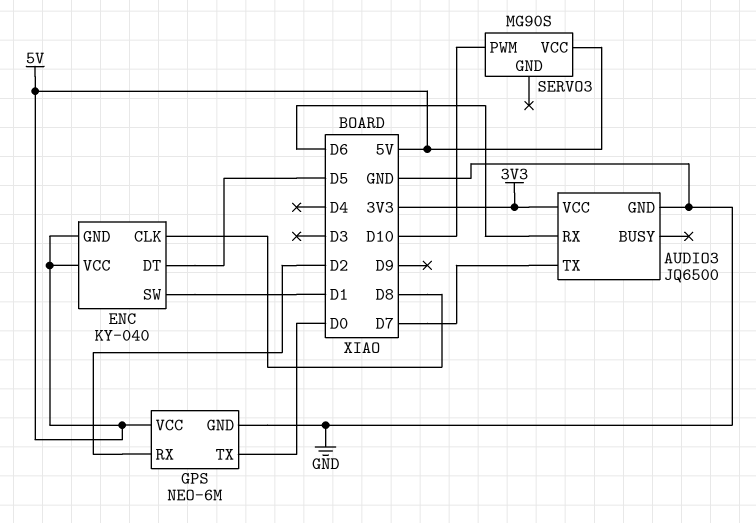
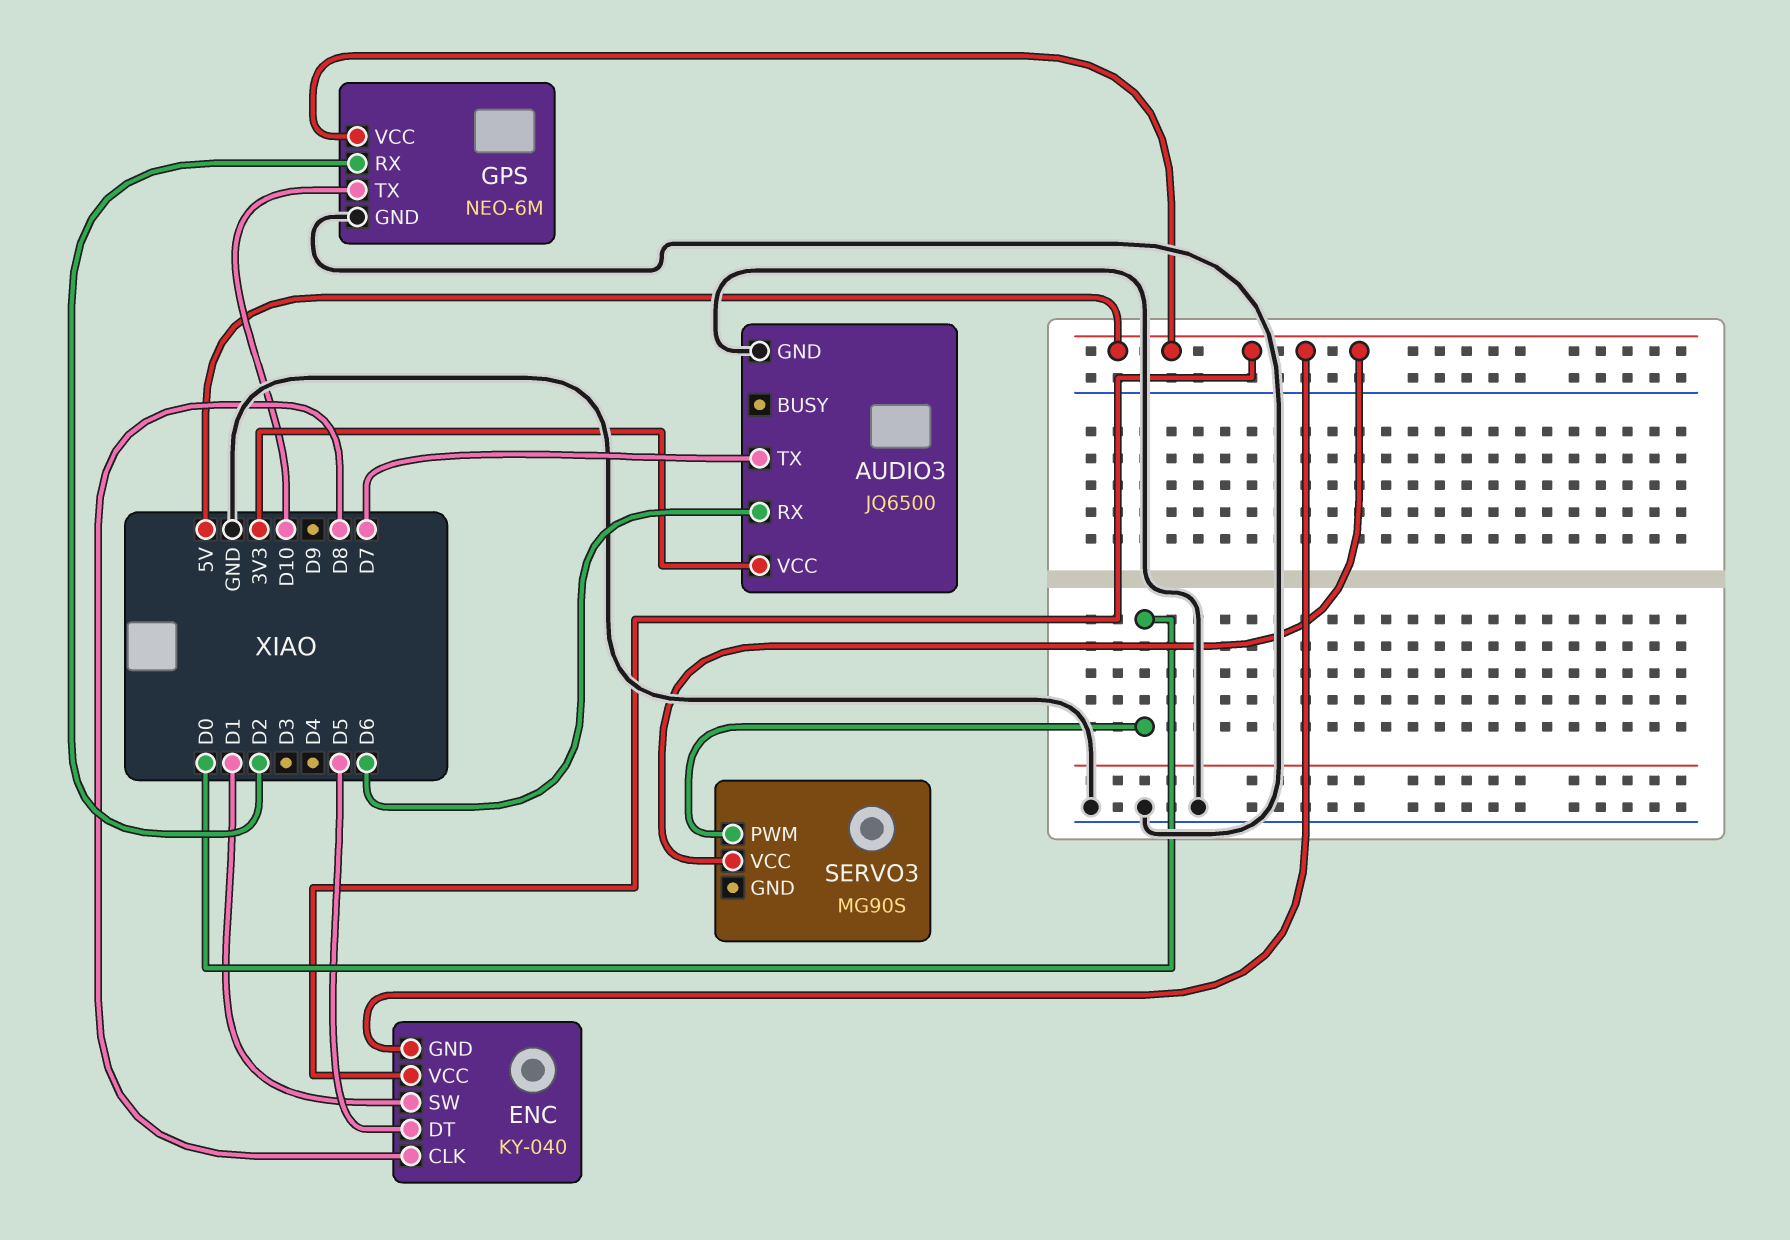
GPS pin TX: D0 -> D10
SERVO3 pin PWM: D10 -> D0

